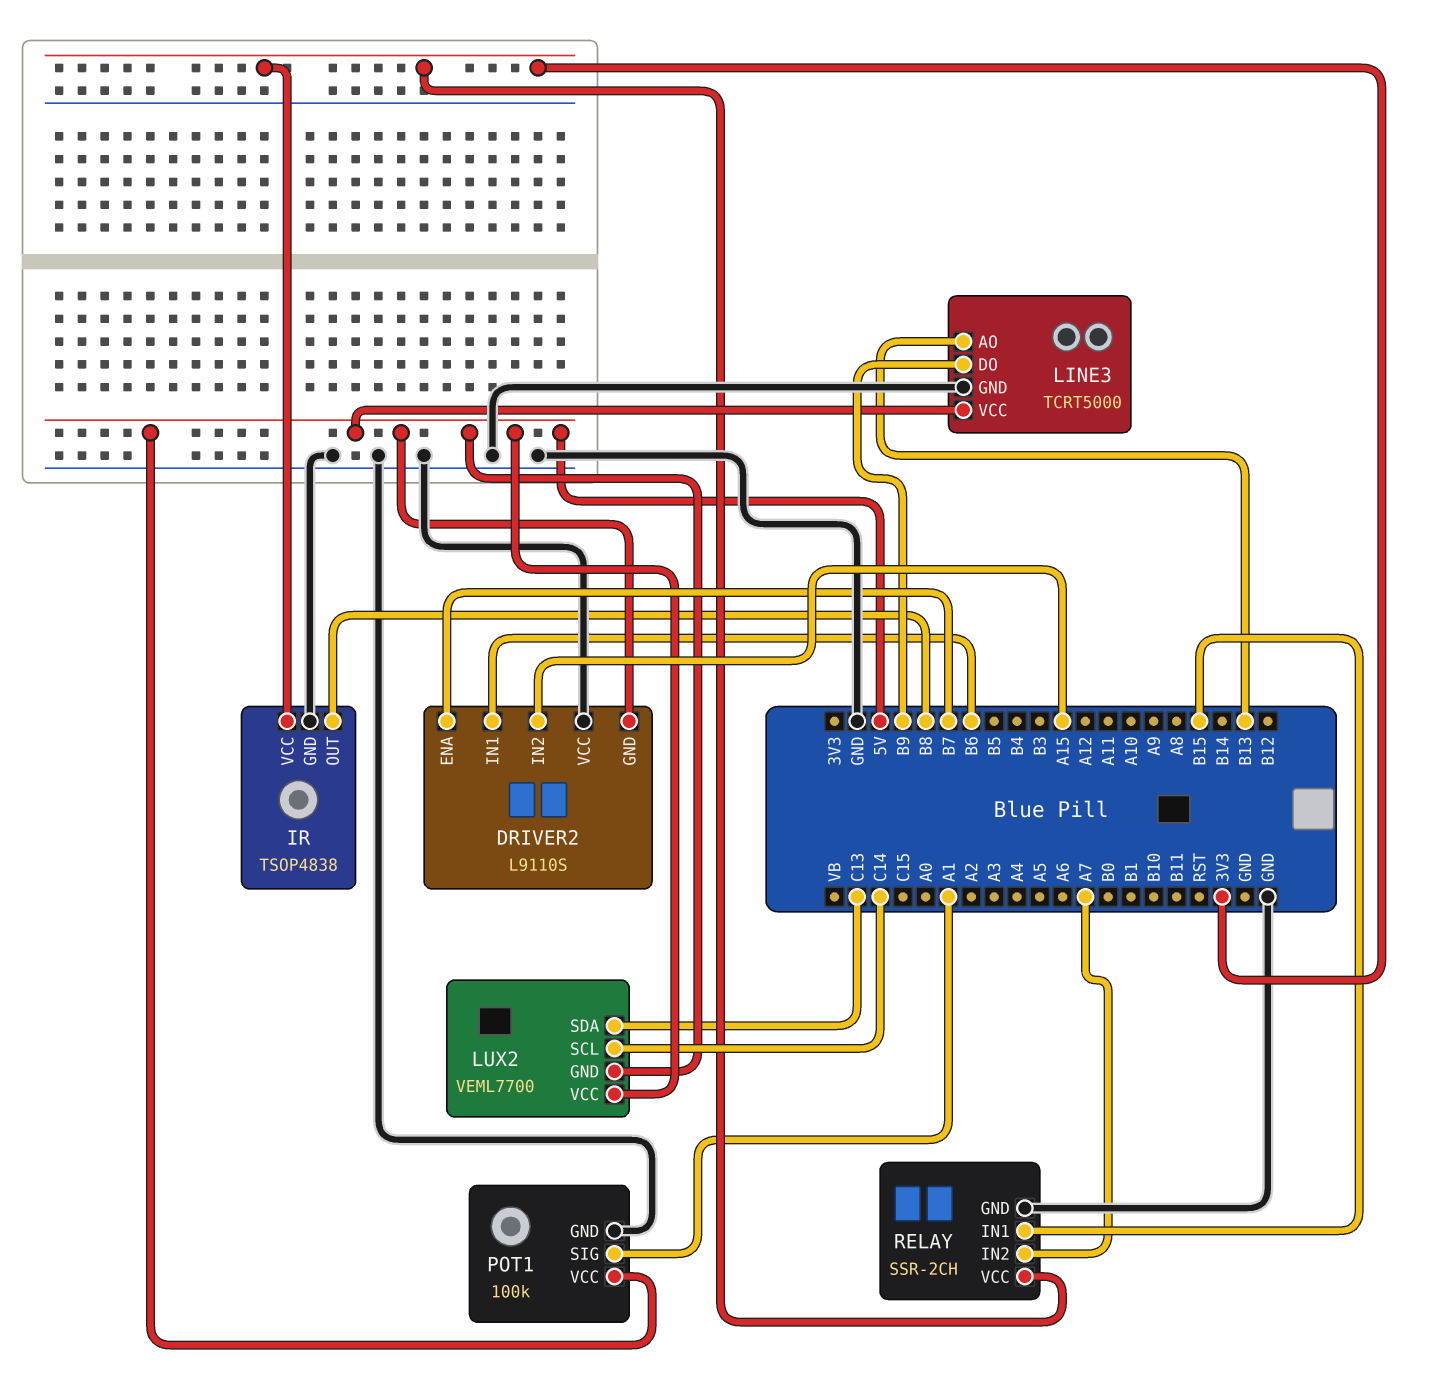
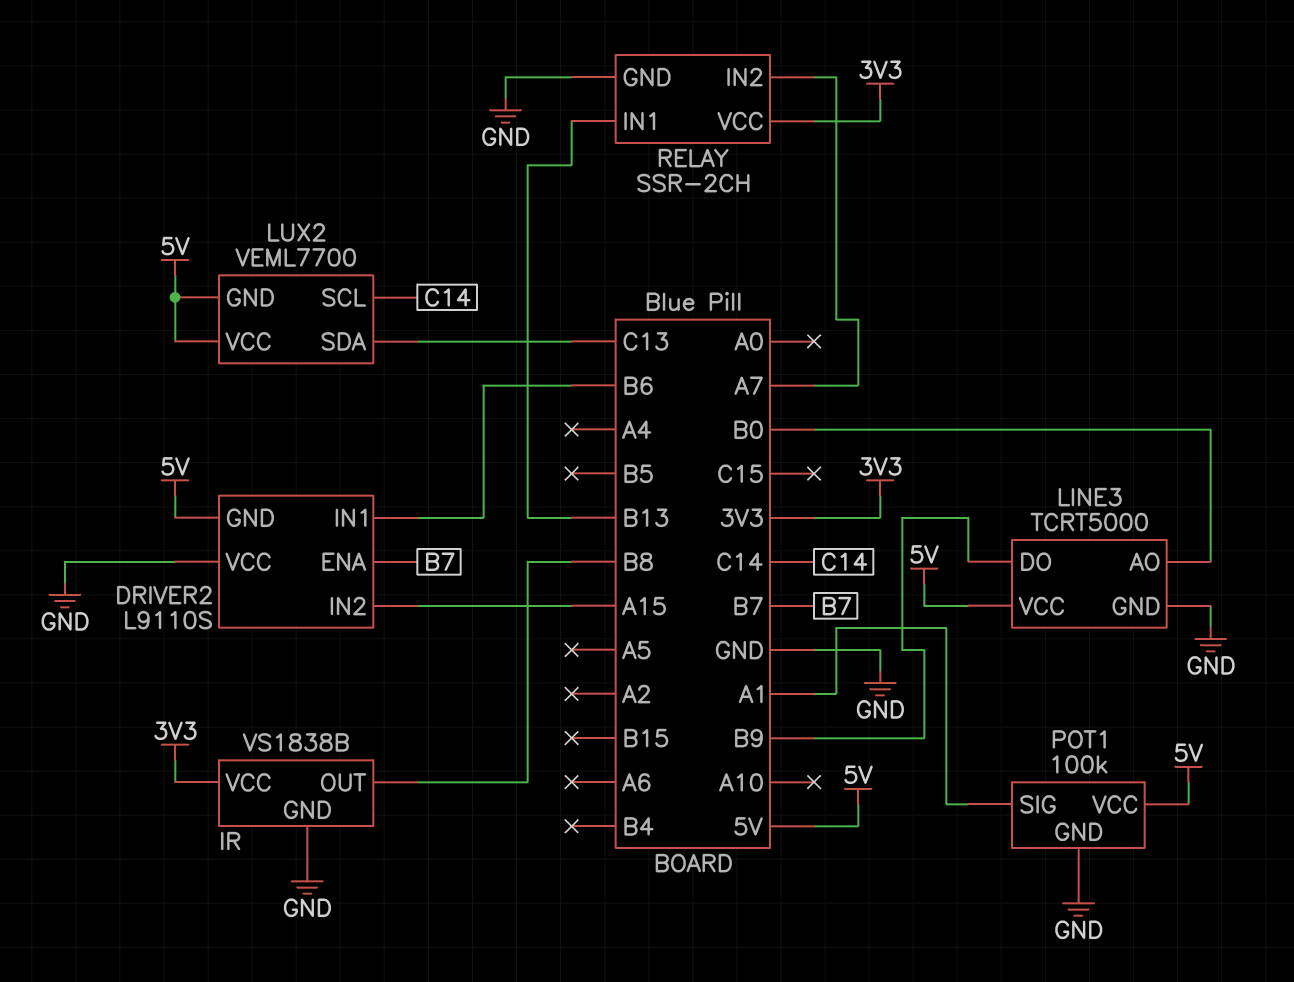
IR: TSOP4838 -> VS1838B
LINE3 pin AO: B13 -> B0
RELAY pin IN1: B15 -> B13

